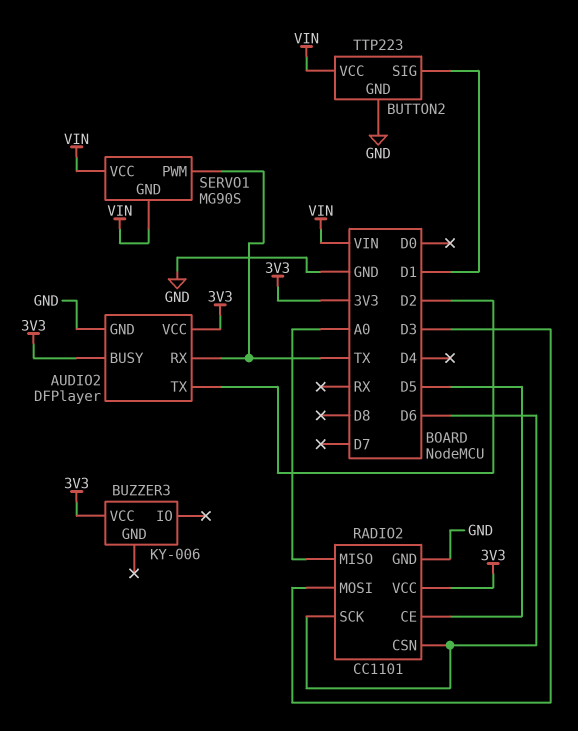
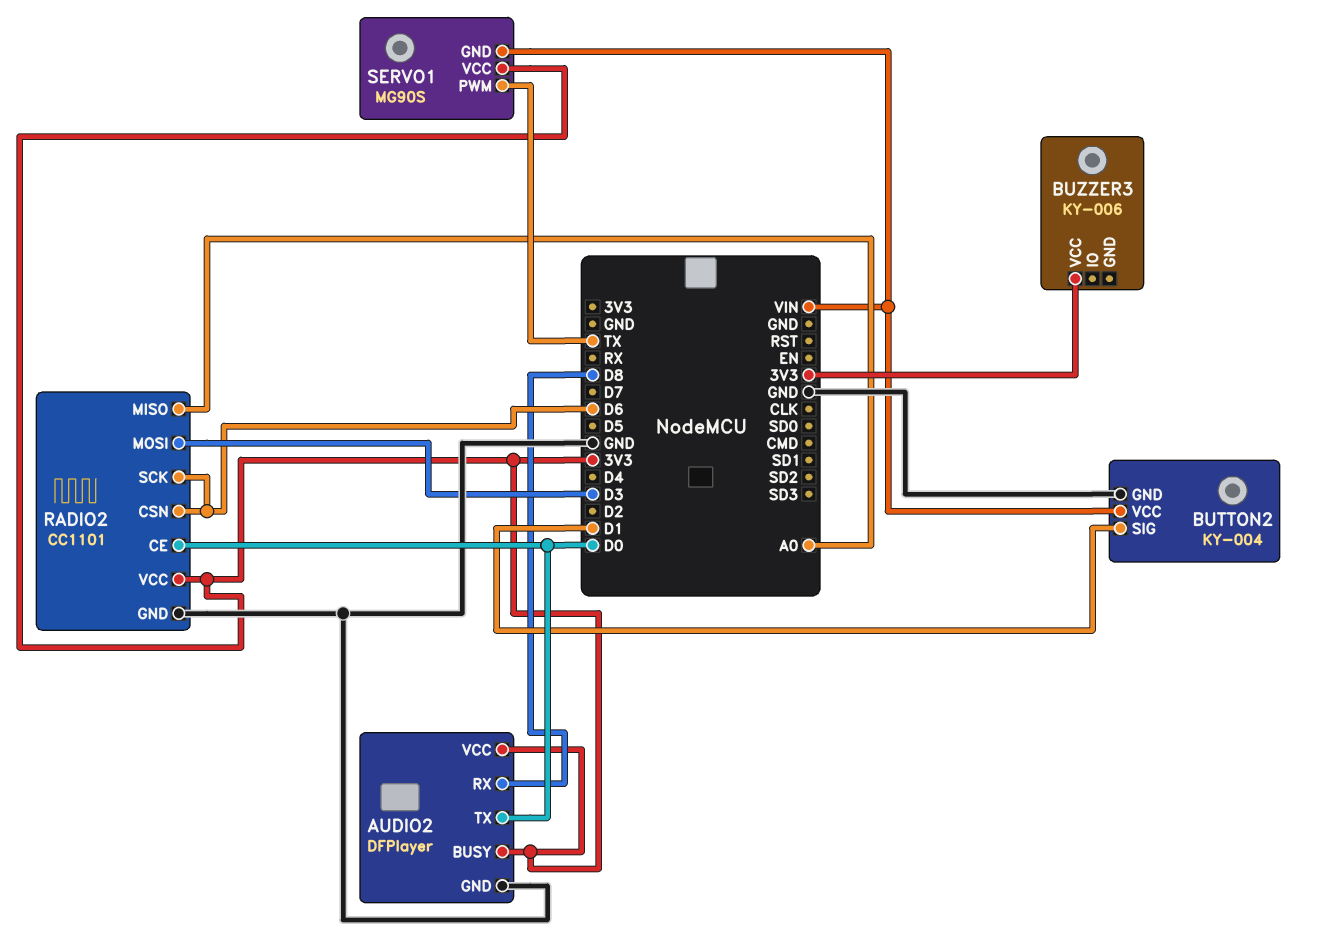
AUDIO2 pin RX: TX -> D8
AUDIO2 pin TX: D2 -> D0
BUTTON2: TTP223 -> KY-004
RADIO2 pin CE: D5 -> D0
SERVO1 pin VCC: VIN -> 3V3

